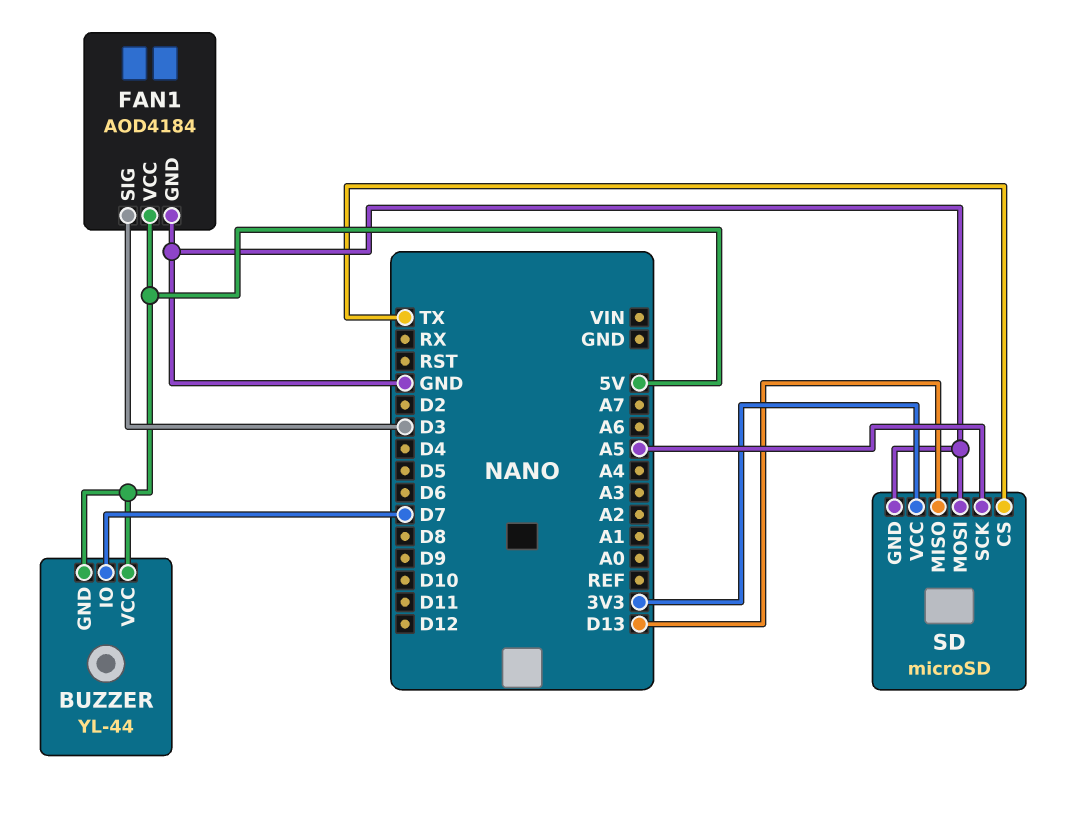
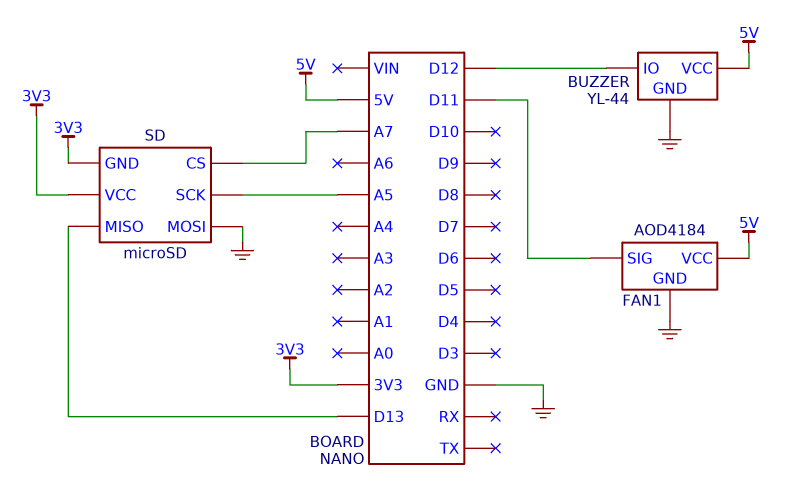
BUZZER pin GND: 5V -> GND
BUZZER pin IO: D7 -> D12
FAN1 pin SIG: D3 -> D11
SD pin CS: TX -> A7
SD pin GND: GND -> 3V3

